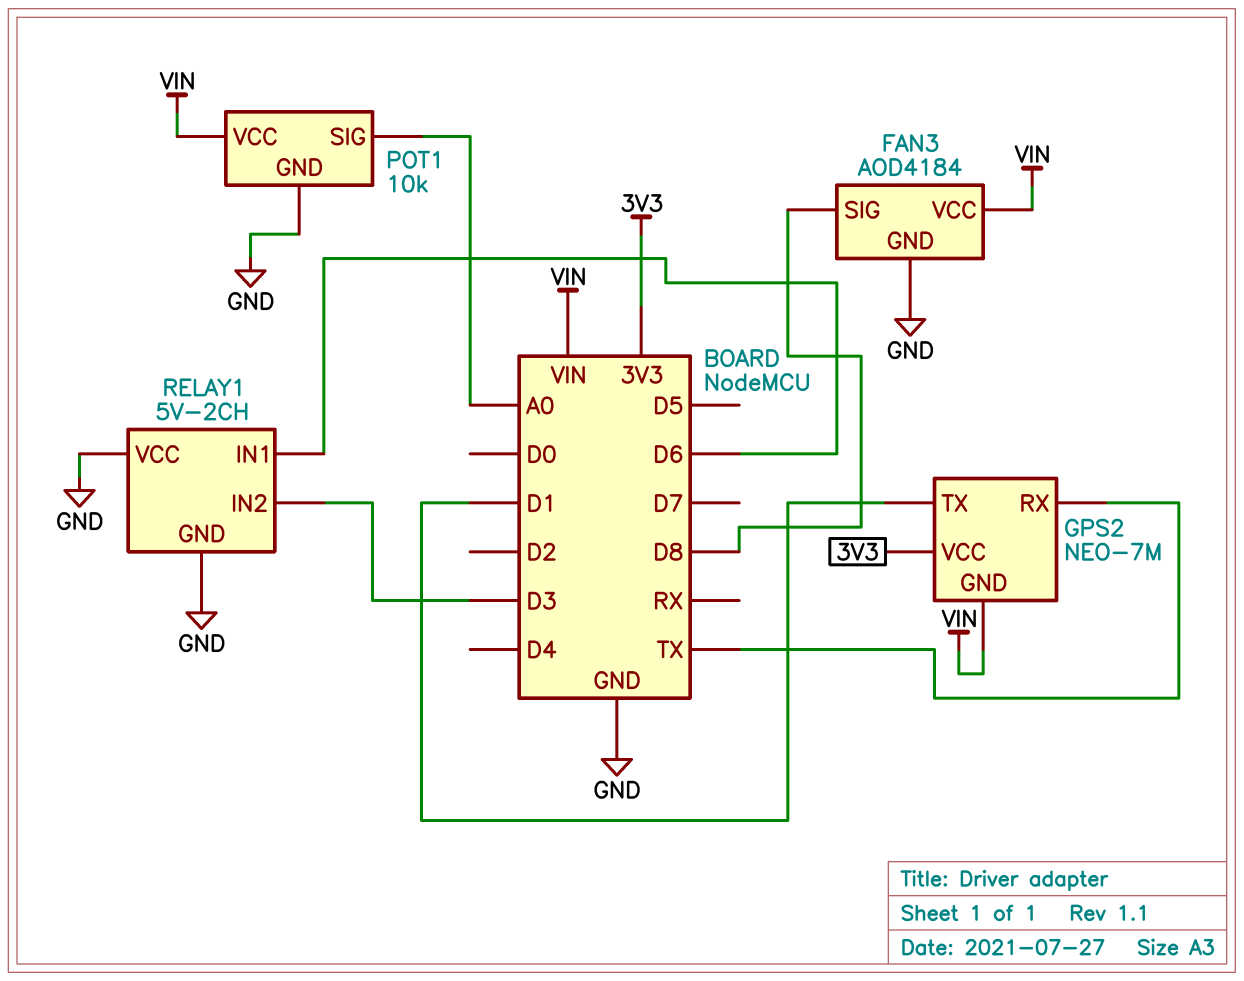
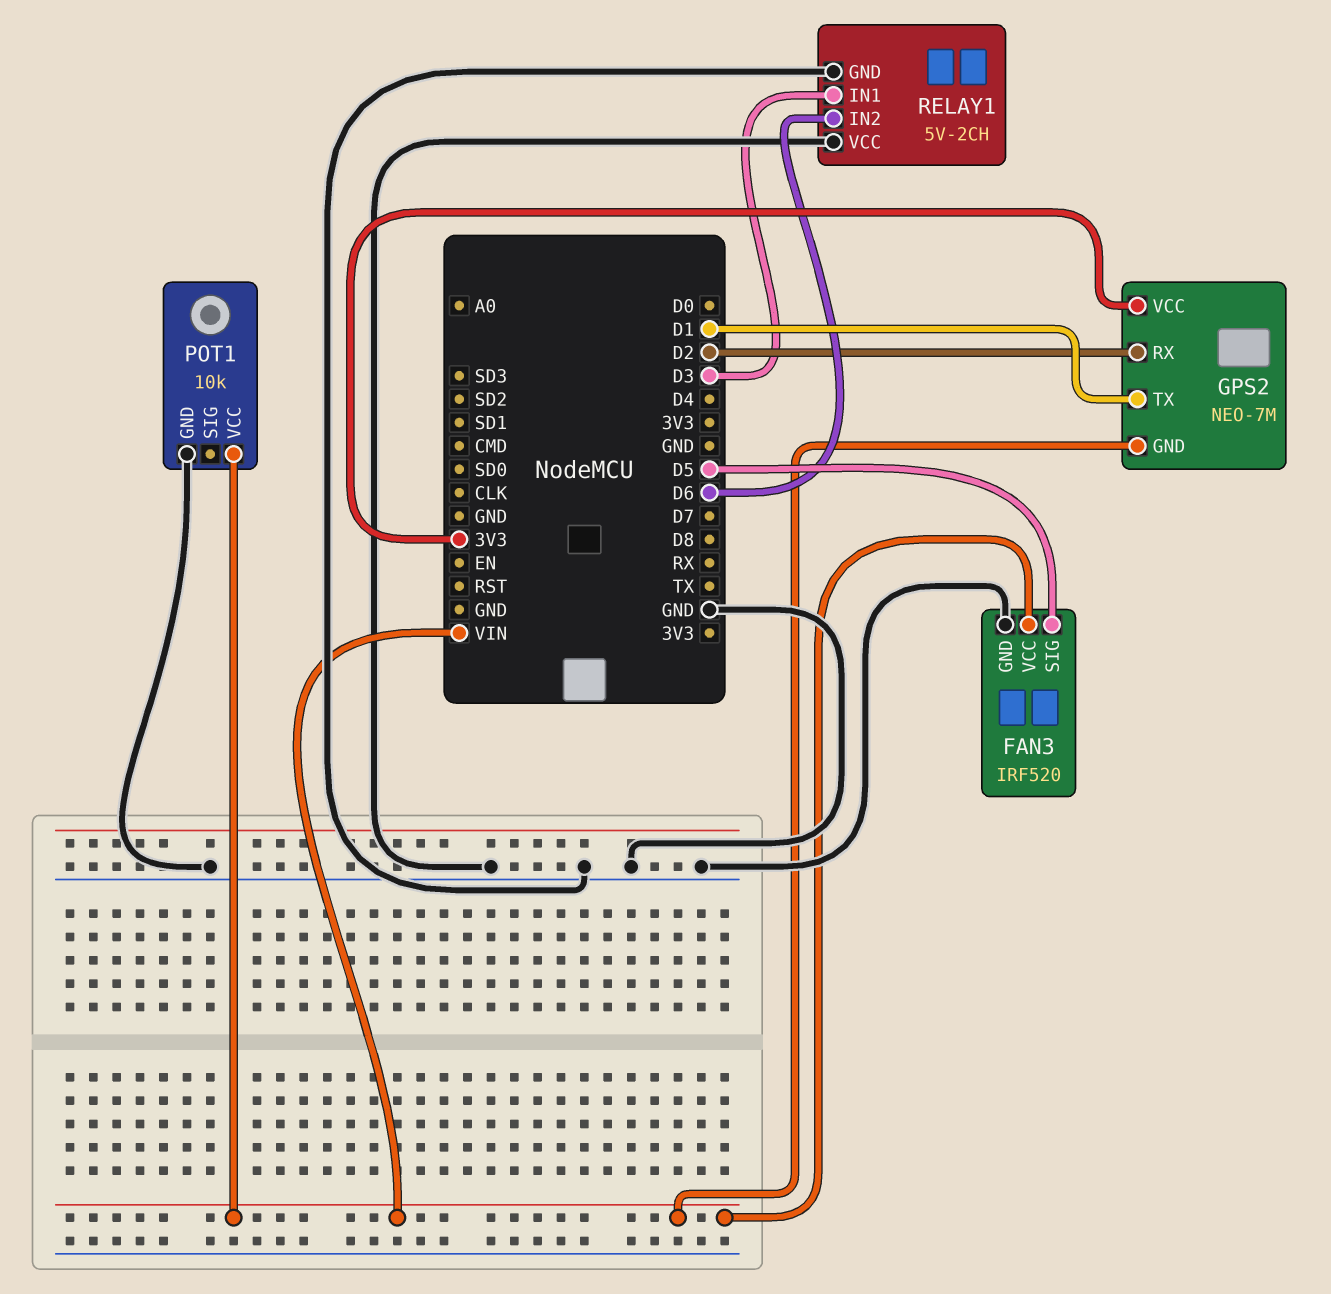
FAN3: AOD4184 -> IRF520
FAN3 pin SIG: D8 -> D5
GPS2 pin RX: TX -> D2
POT1 pin SIG: A0 -> none
RELAY1 pin IN1: D6 -> D3
RELAY1 pin IN2: D3 -> D6

